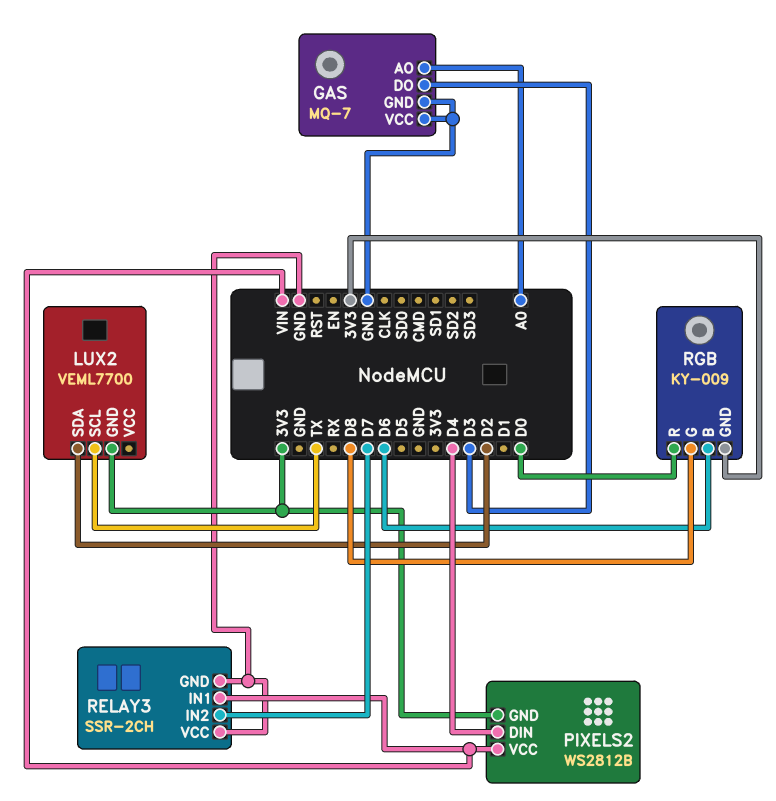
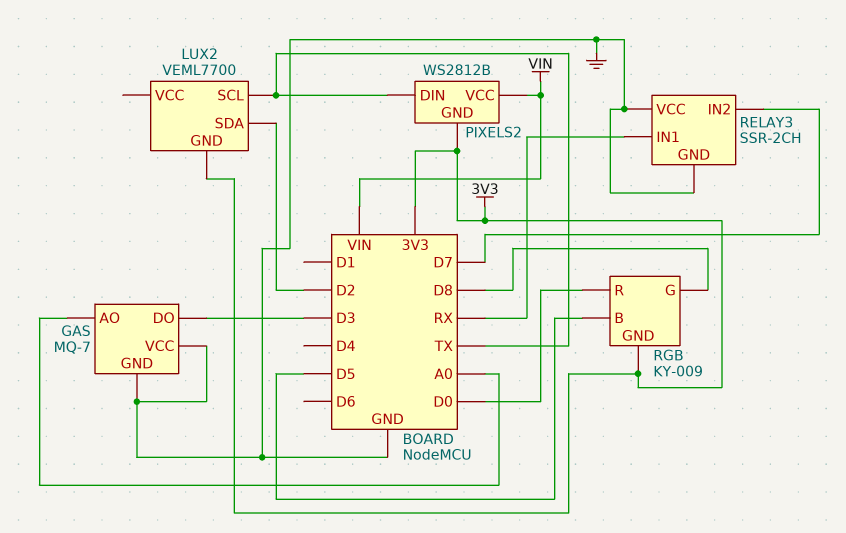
PIXELS2 pin DIN: D4 -> TX
RELAY3 pin IN1: VIN -> RX
RGB pin B: D6 -> D5

